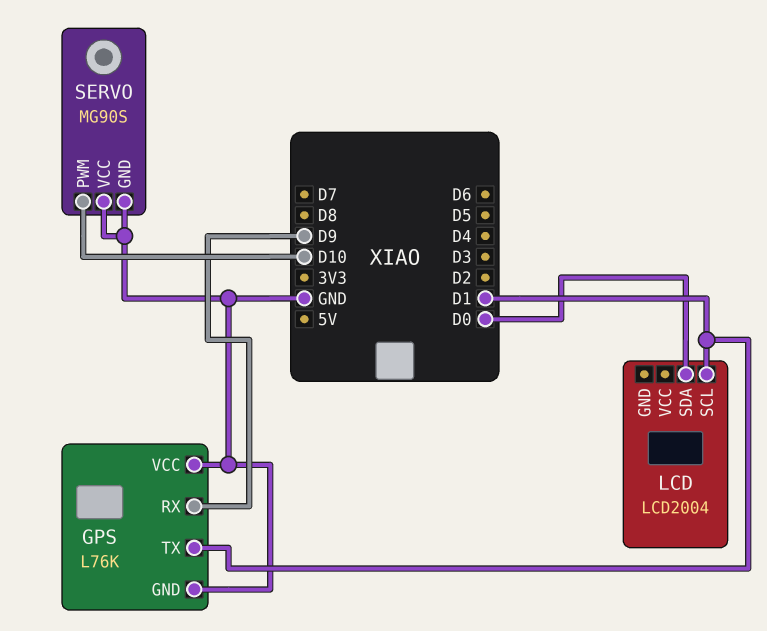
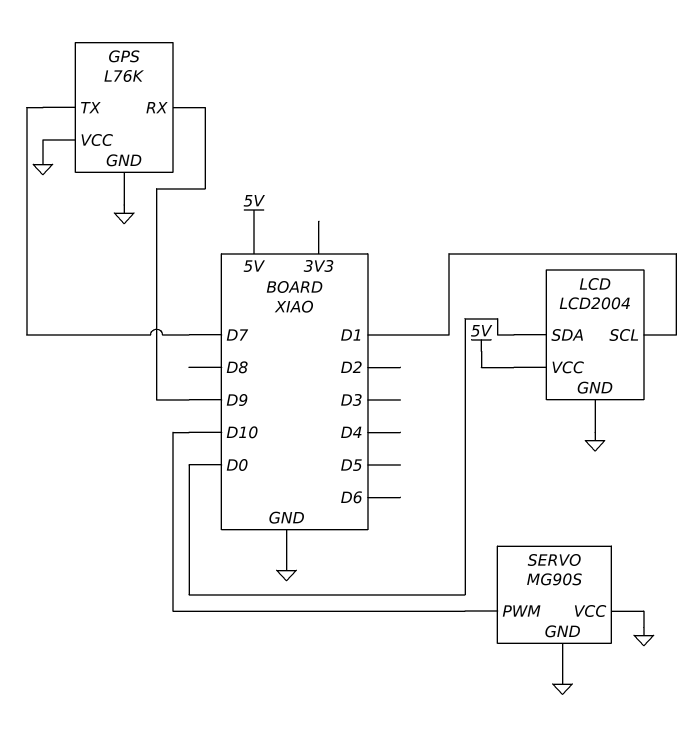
GPS pin TX: D1 -> D7
LCD pin GND: none -> GND
LCD pin VCC: none -> 5V

